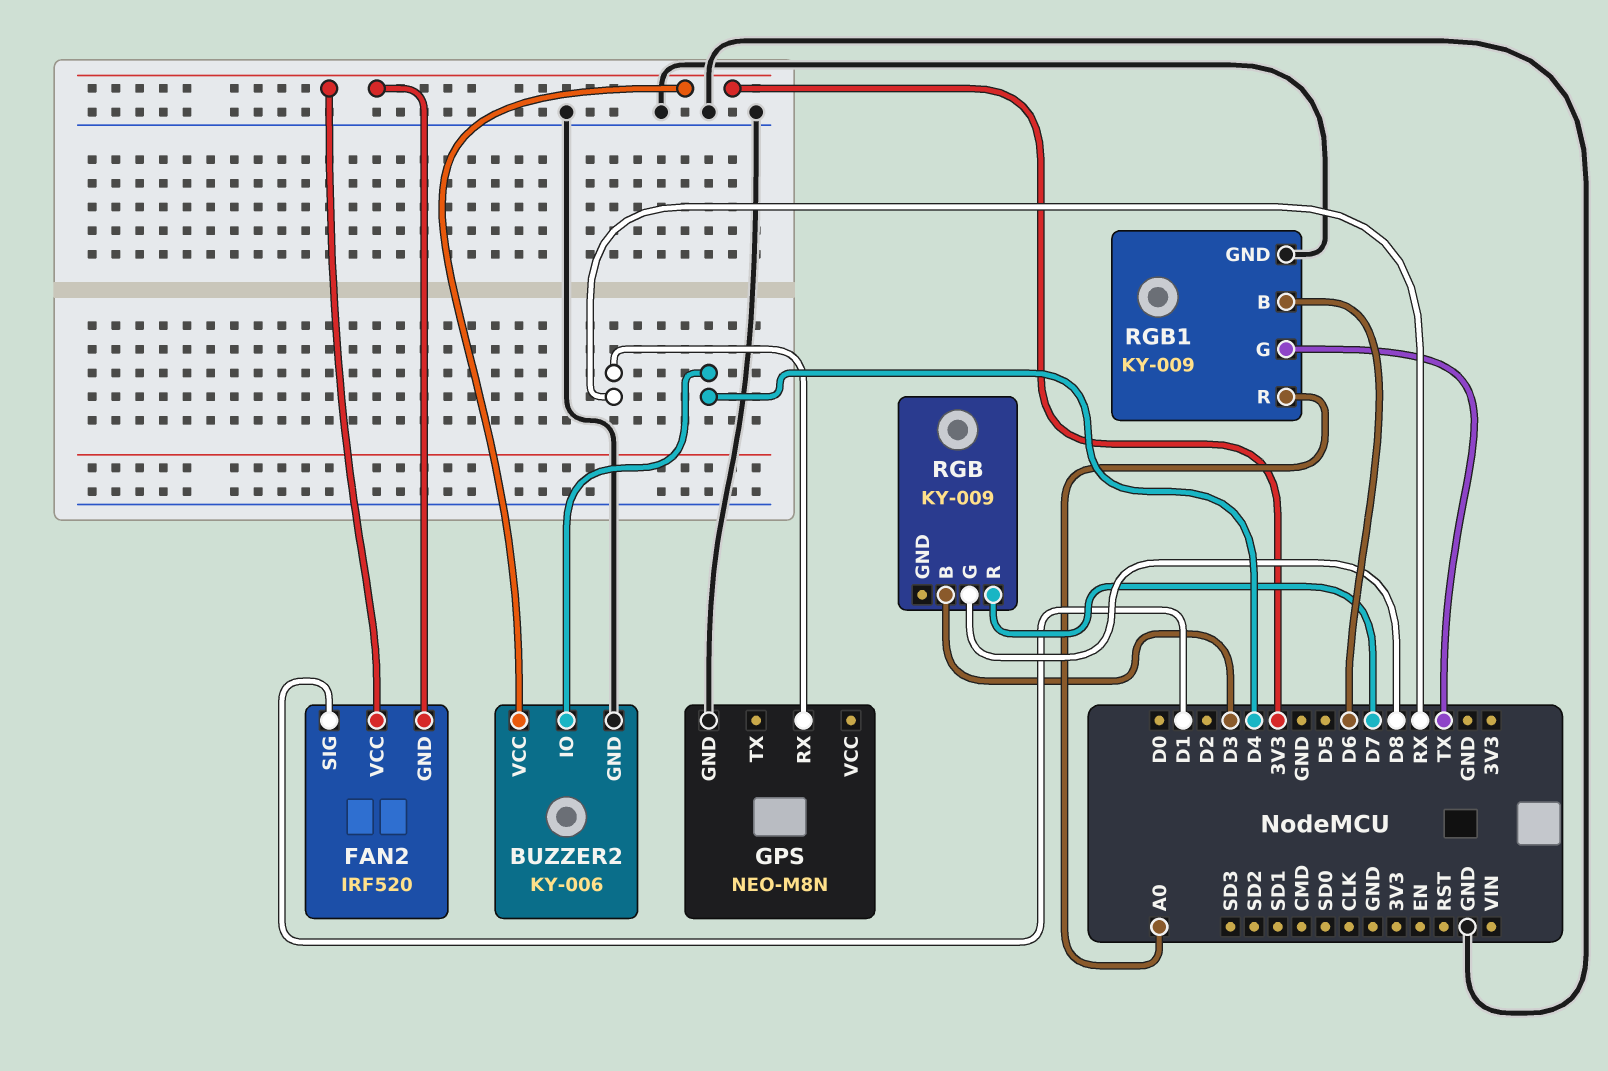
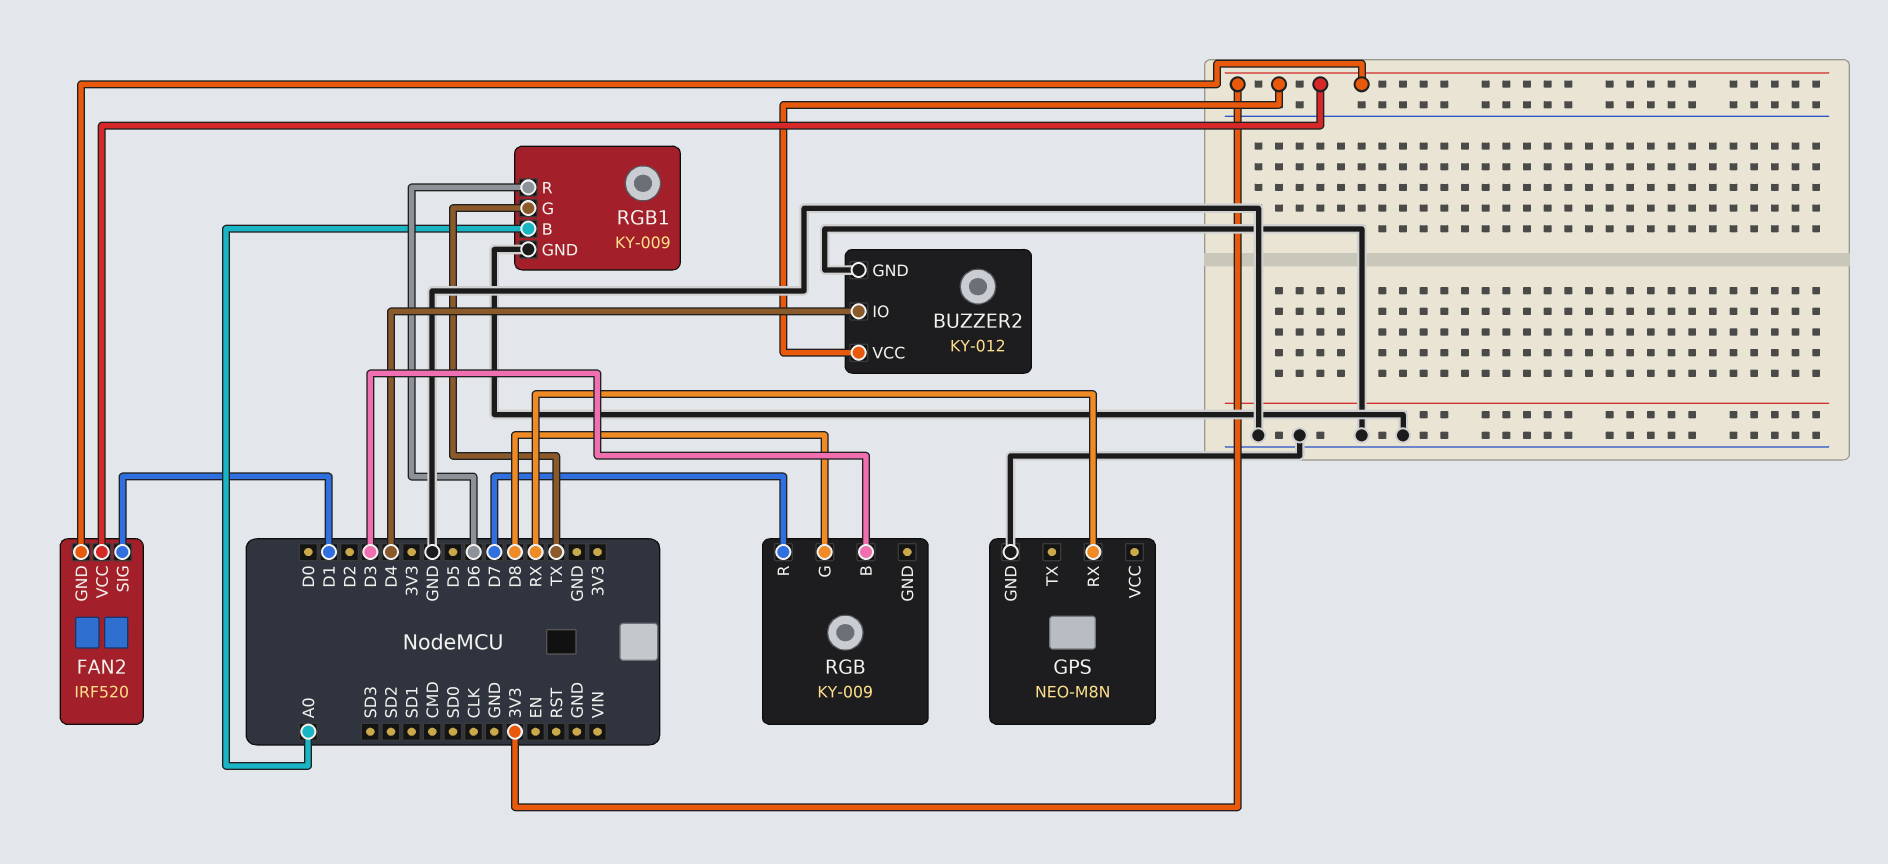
BUZZER2: KY-006 -> KY-012
RGB1 pin B: D6 -> A0
RGB1 pin R: A0 -> D6

